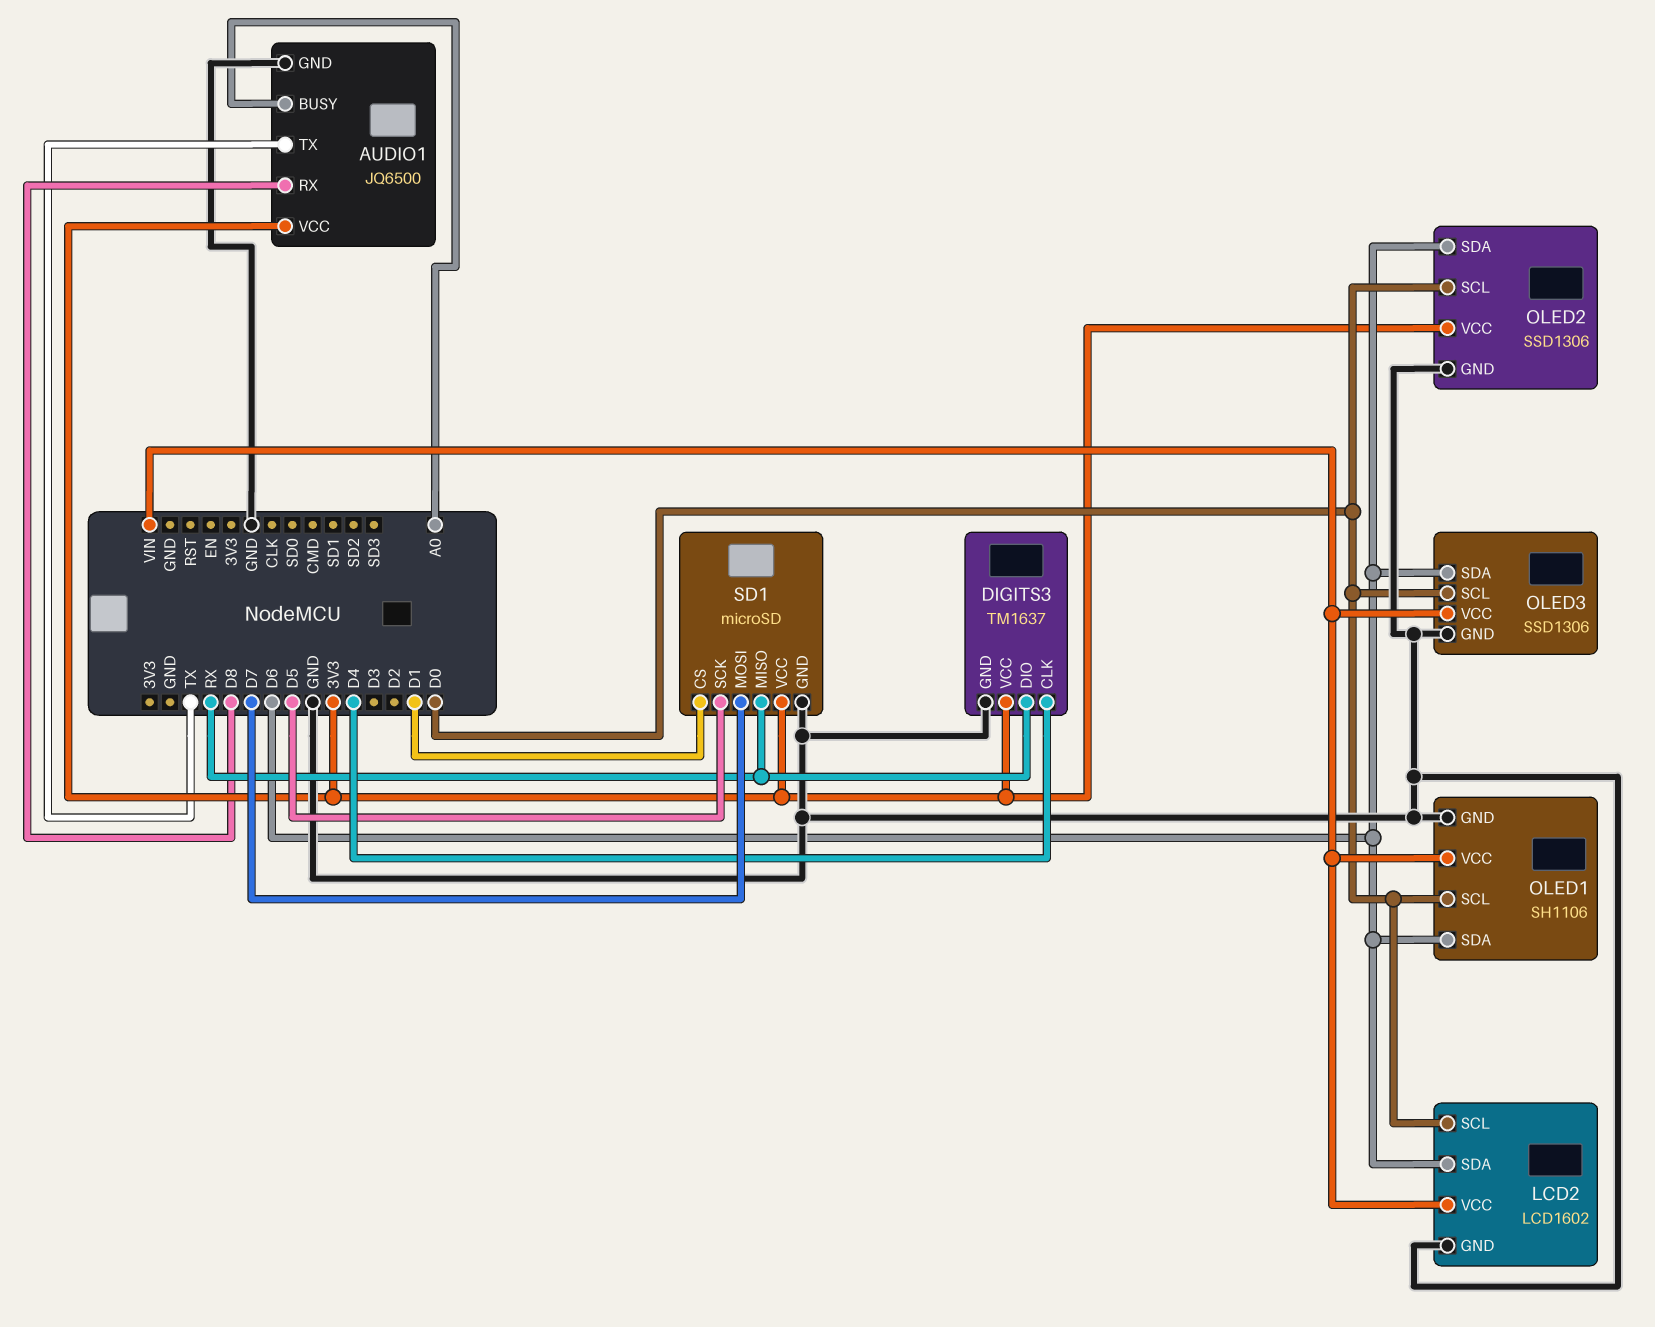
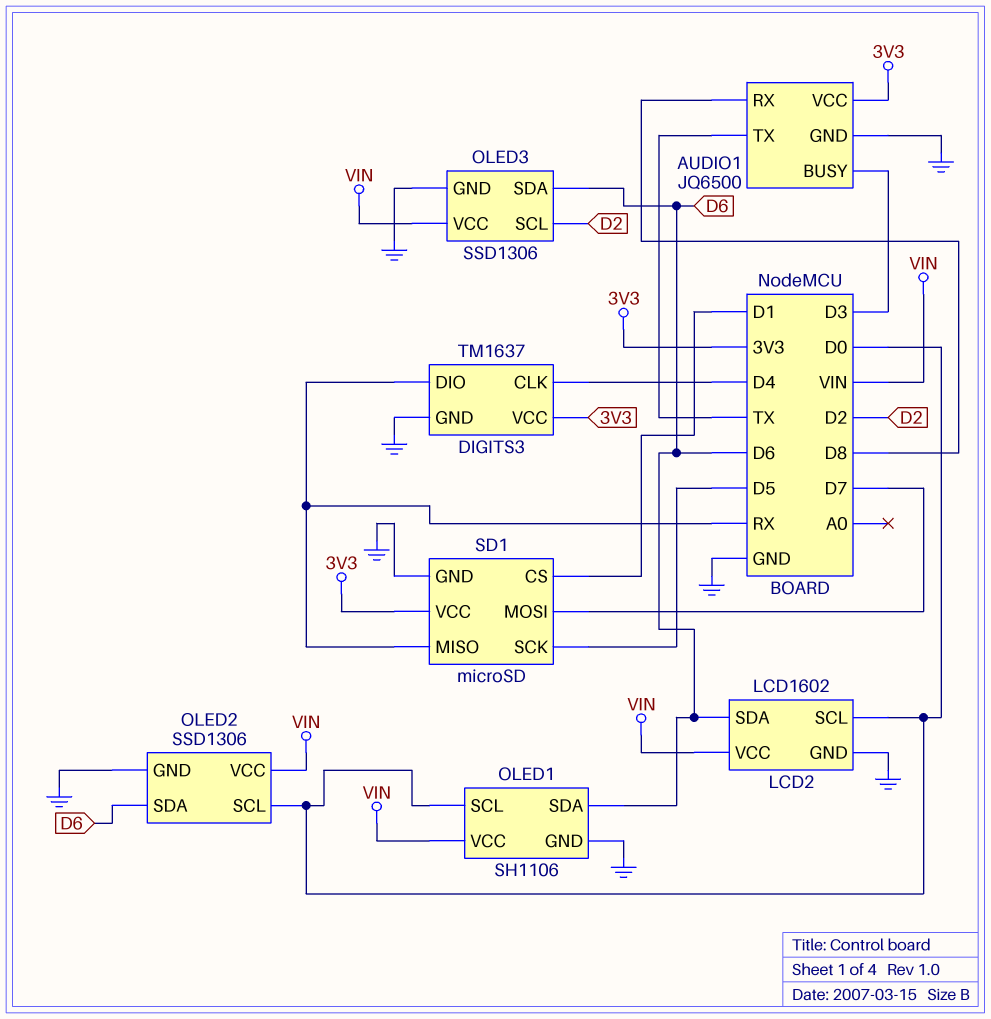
AUDIO1 pin BUSY: A0 -> D3
OLED2 pin VCC: 3V3 -> VIN
OLED3 pin SCL: D0 -> D2

